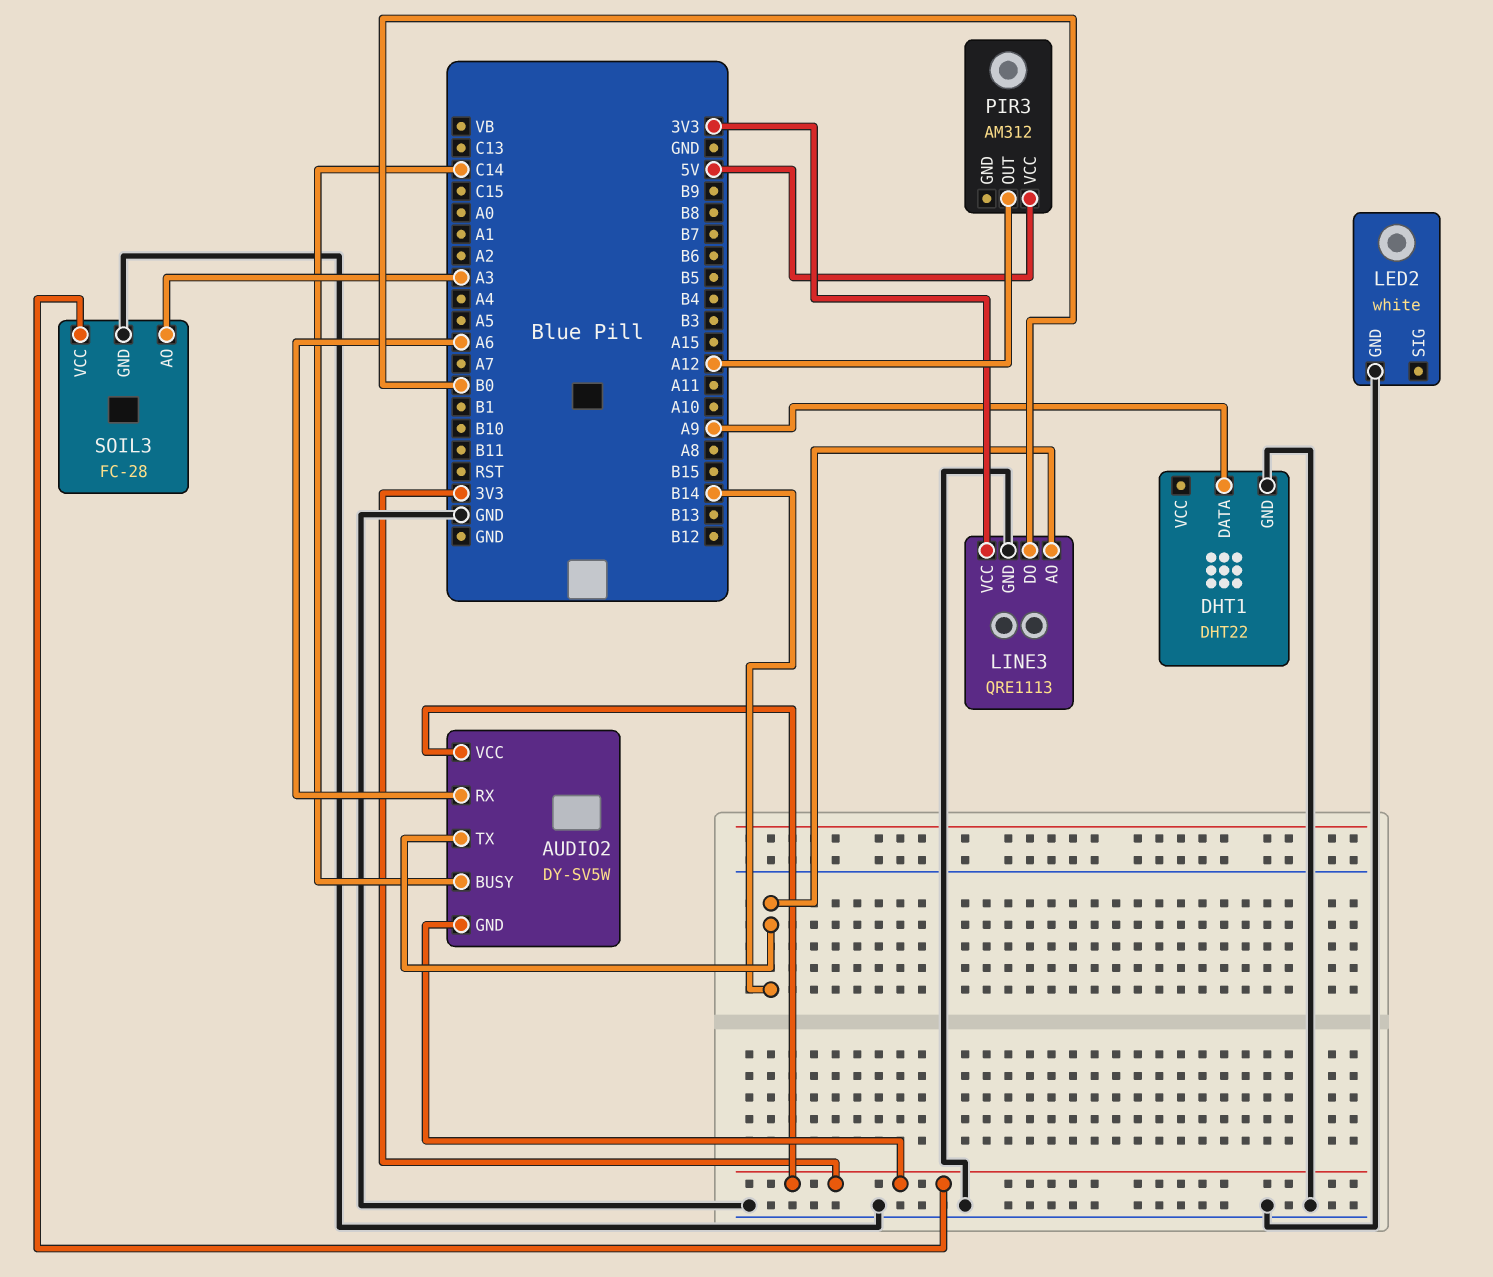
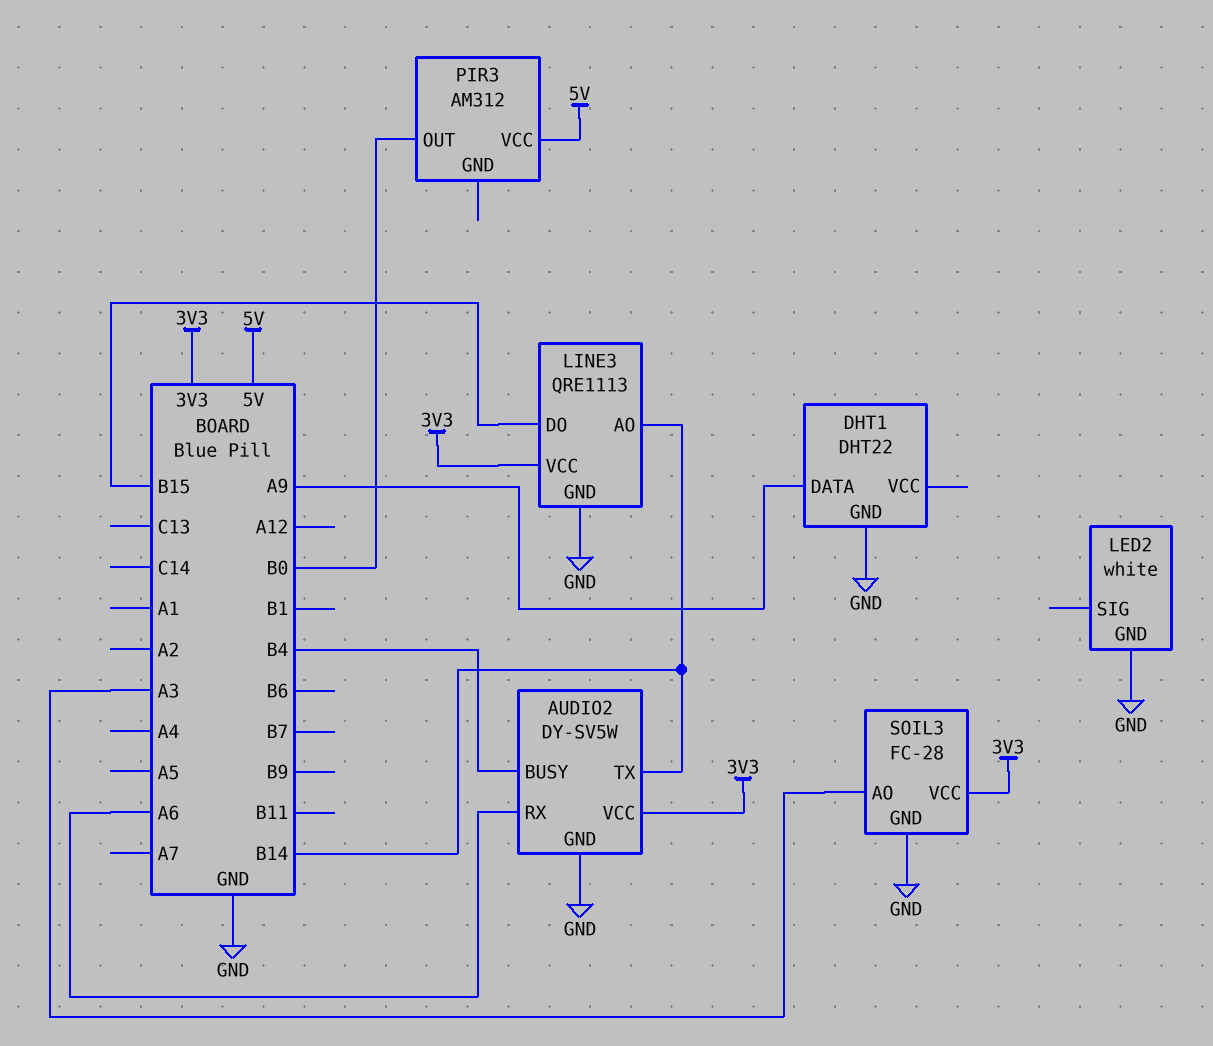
AUDIO2 pin BUSY: C14 -> B4
AUDIO2 pin GND: 3V3 -> GND
LINE3 pin DO: B0 -> B15
PIR3 pin OUT: A12 -> B0

